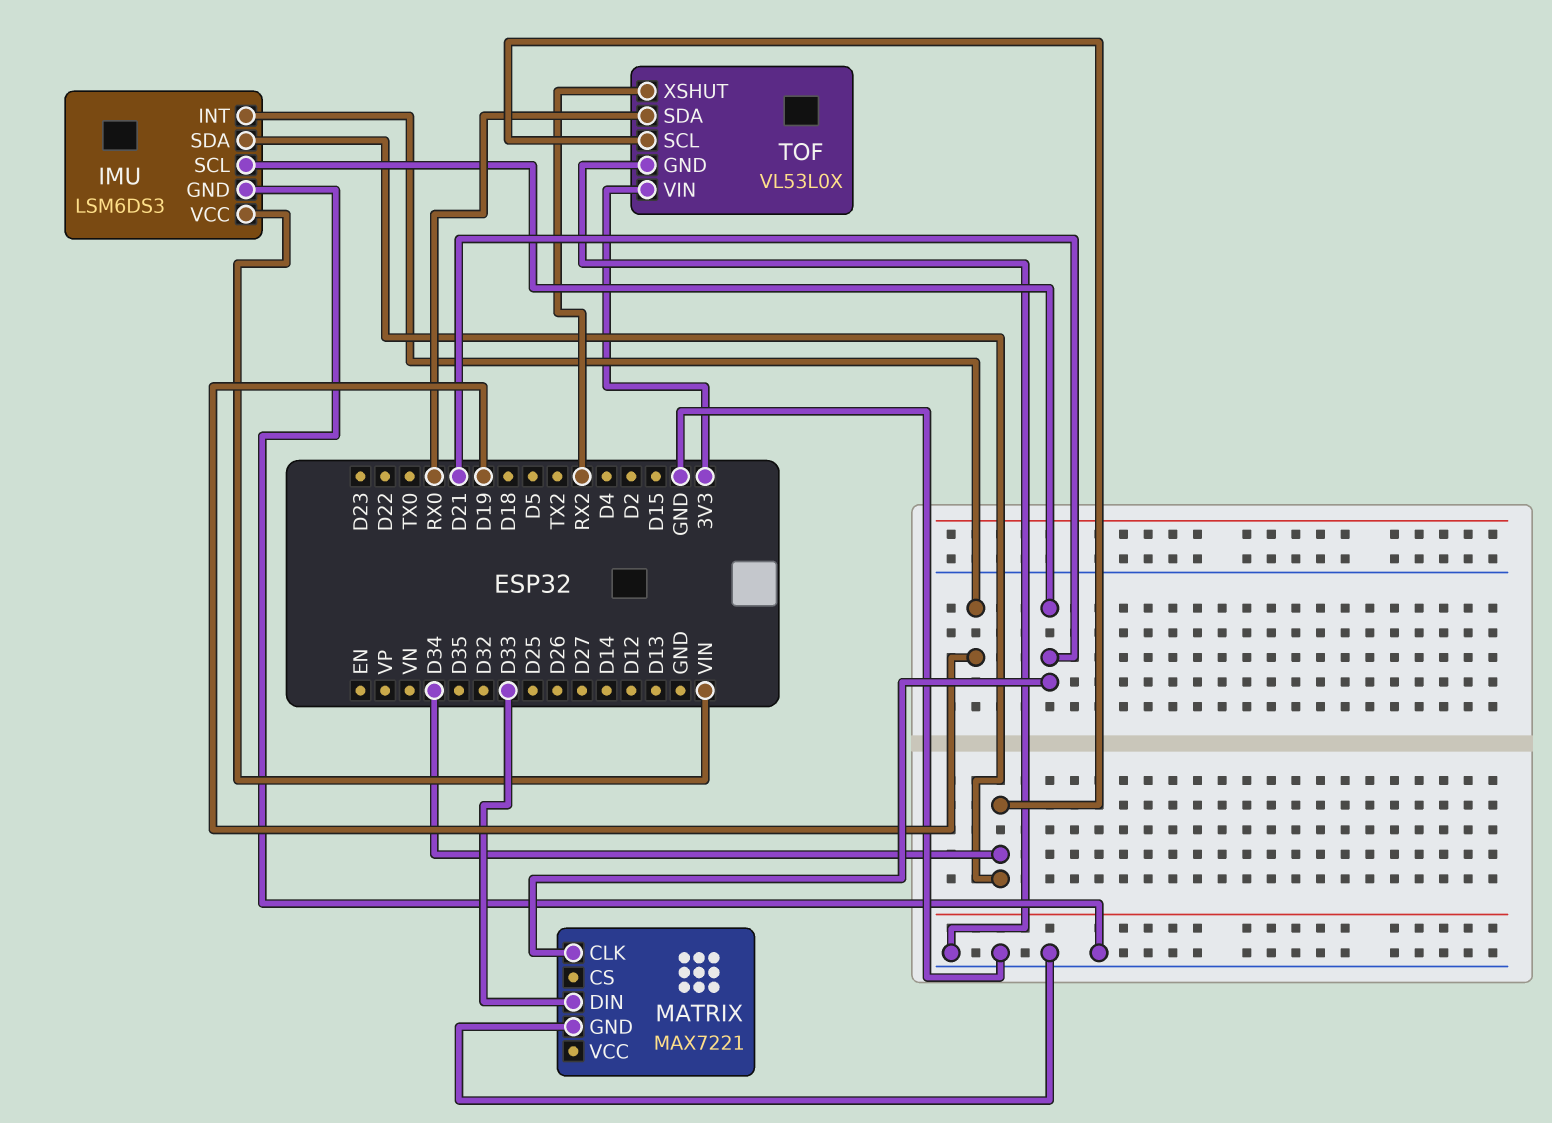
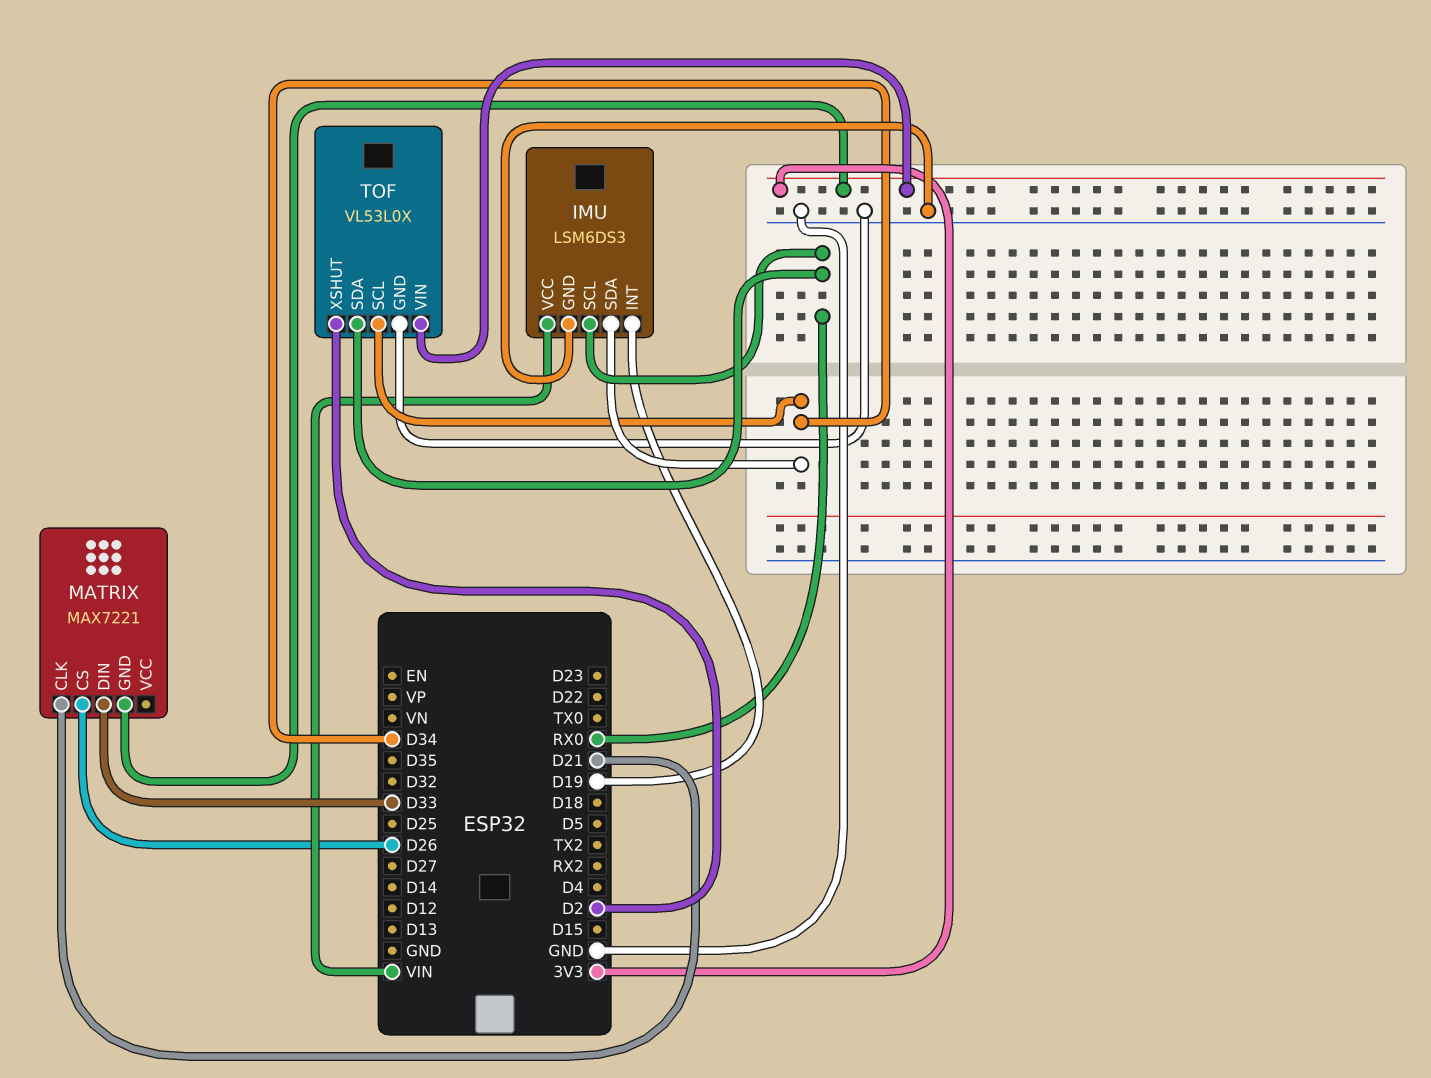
IMU pin SCL: D21 -> RX0
MATRIX pin CS: none -> D26
MATRIX pin GND: GND -> 3V3
TOF pin XSHUT: RX2 -> D2

